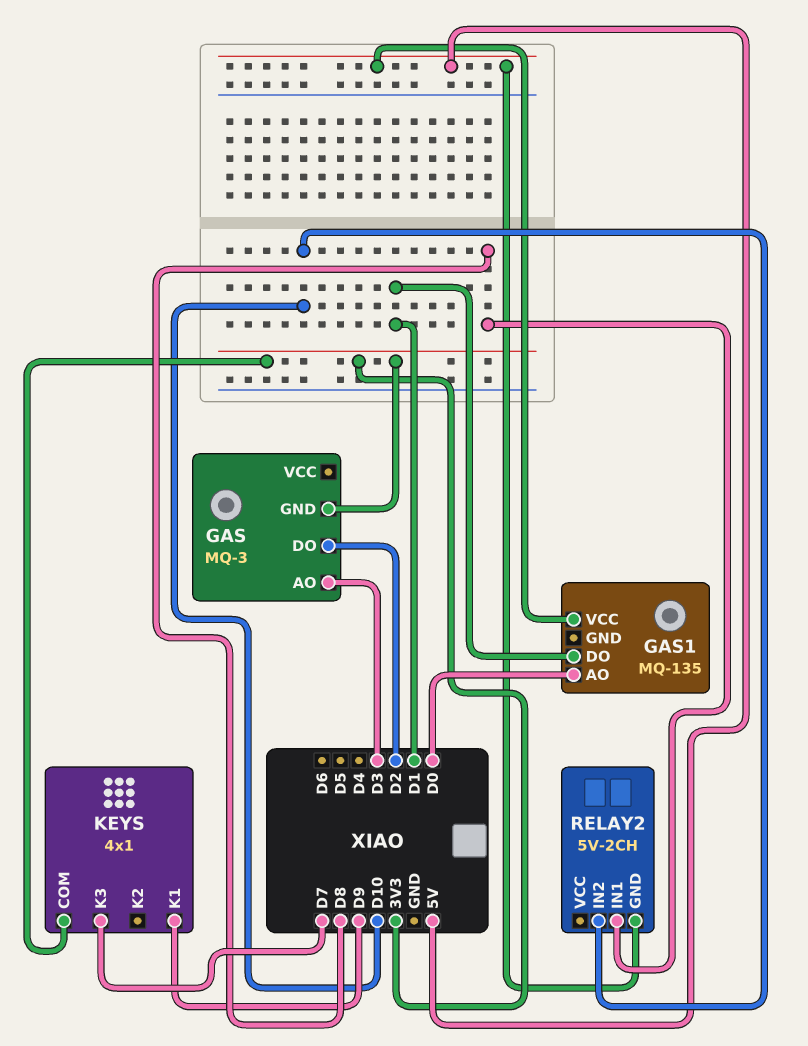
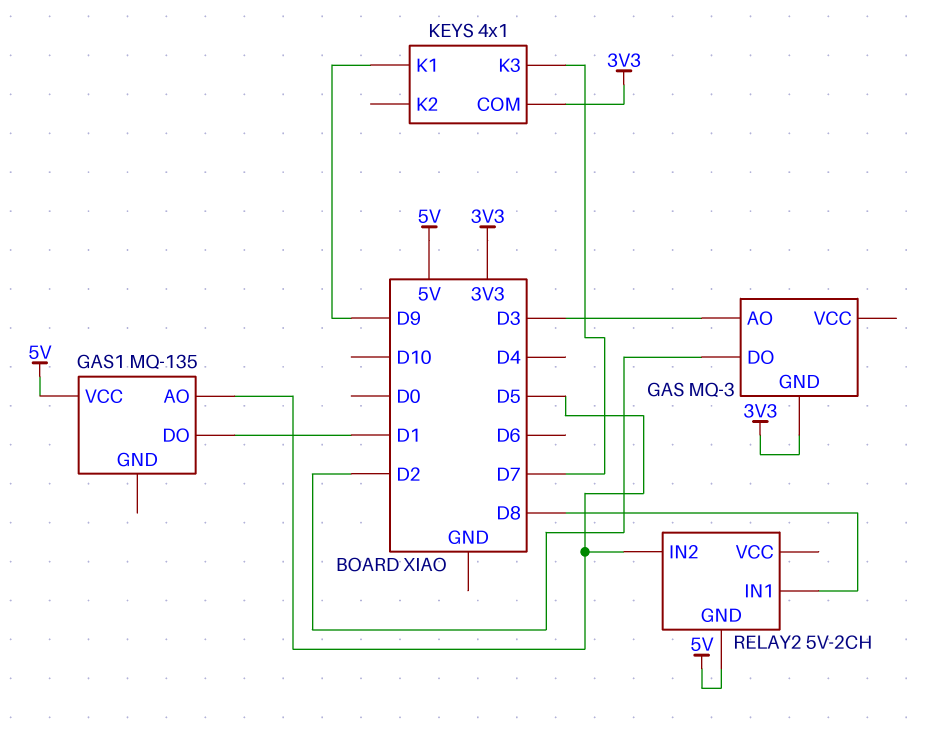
GAS1 pin AO: D0 -> D5
RELAY2 pin IN2: D10 -> D5

